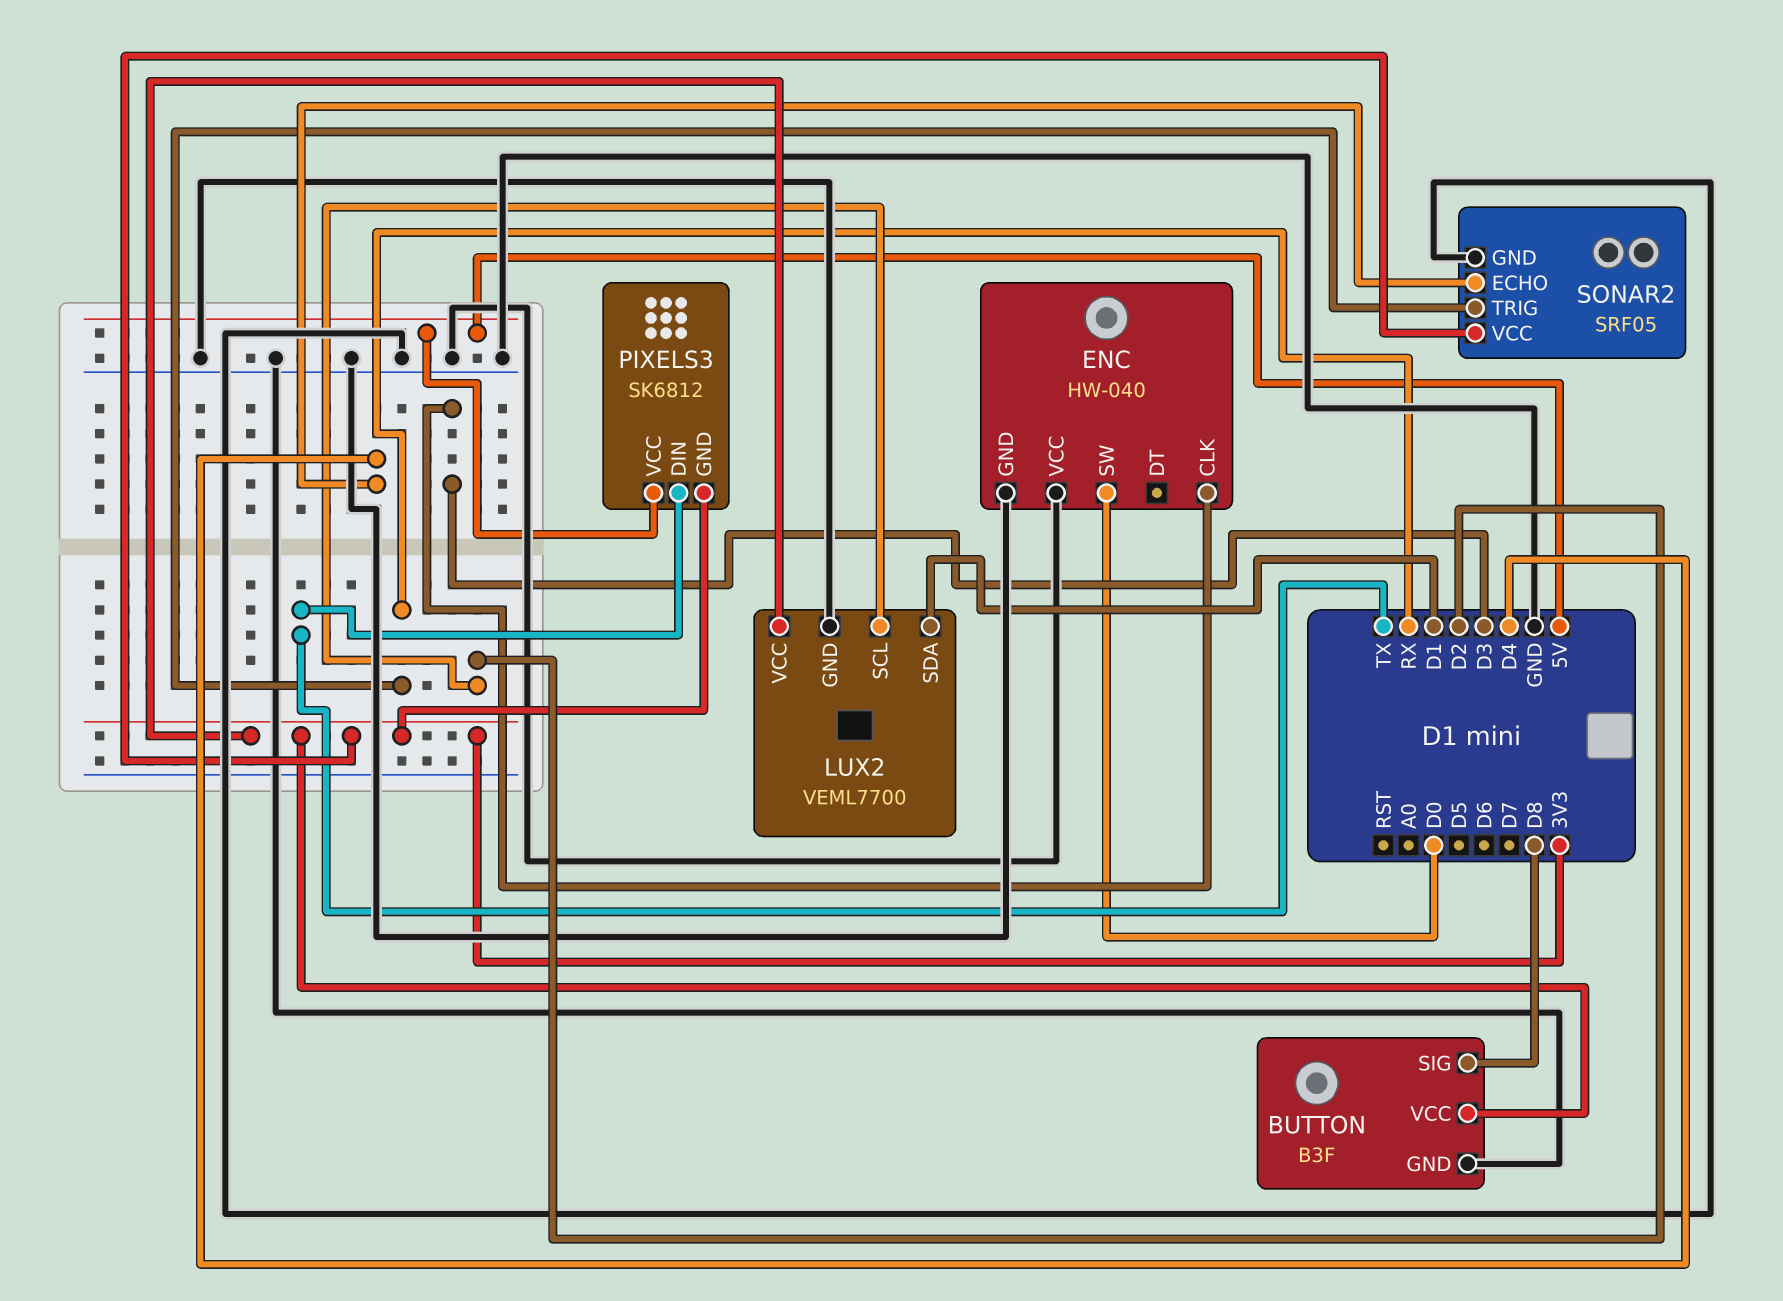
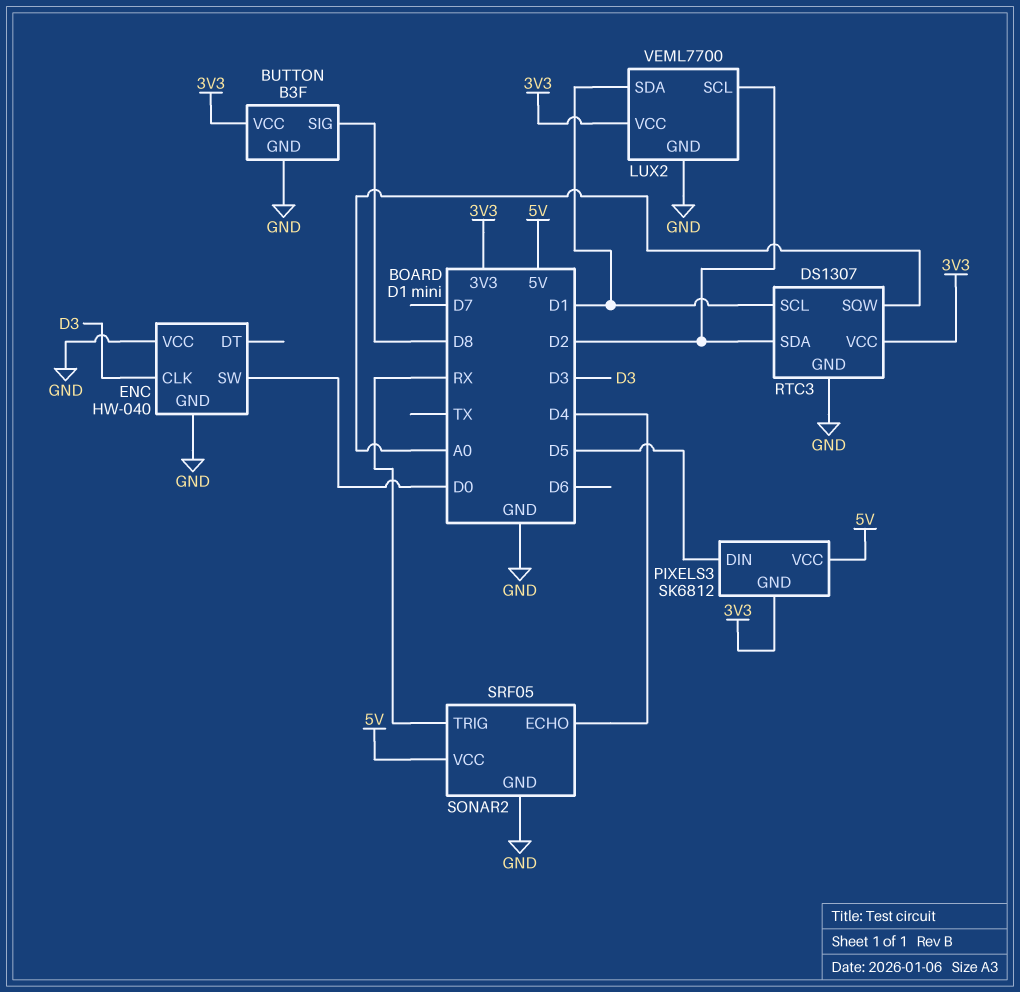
PIXELS3 pin DIN: TX -> D5
RTC3: none -> DS1307
RTC3 pin GND: none -> GND
RTC3 pin SCL: none -> D1
RTC3 pin SDA: none -> D2
RTC3 pin SQW: none -> A0
RTC3 pin VCC: none -> 3V3
SONAR2 pin VCC: 3V3 -> 5V

